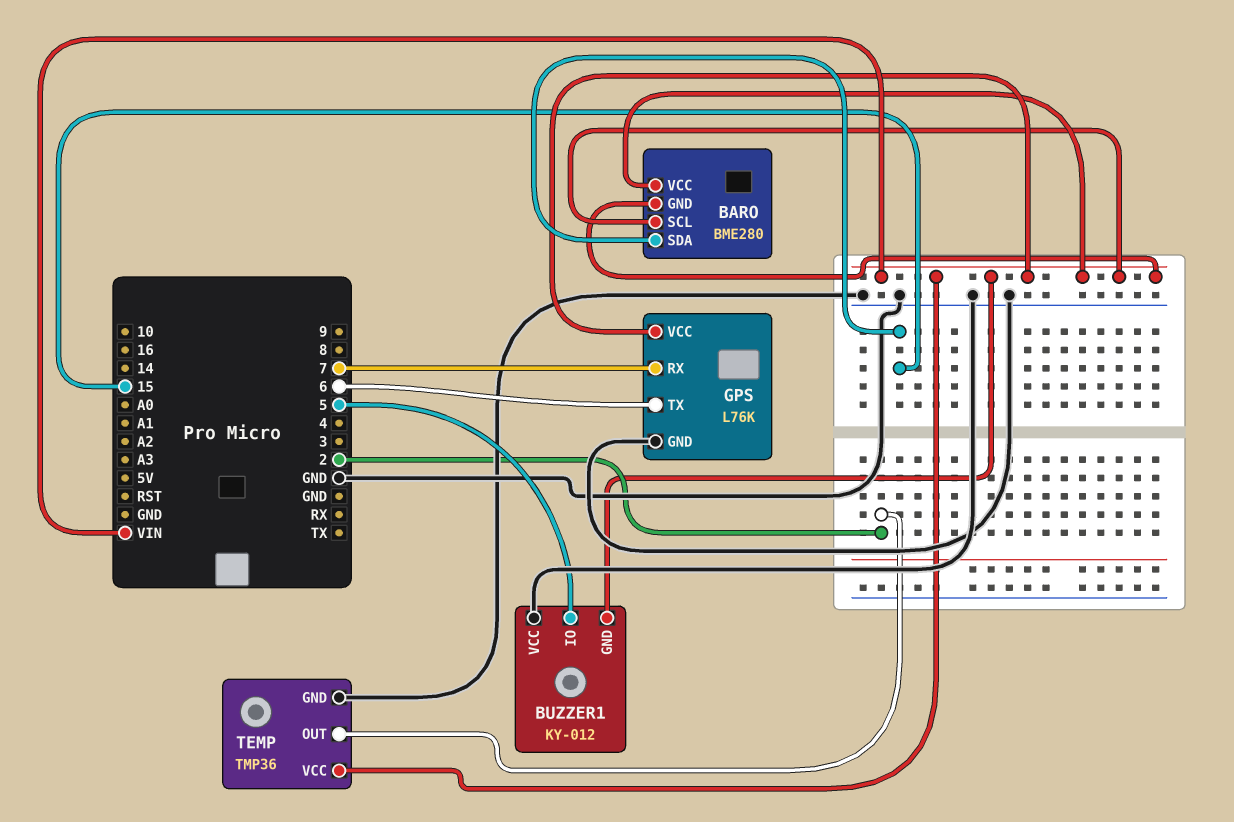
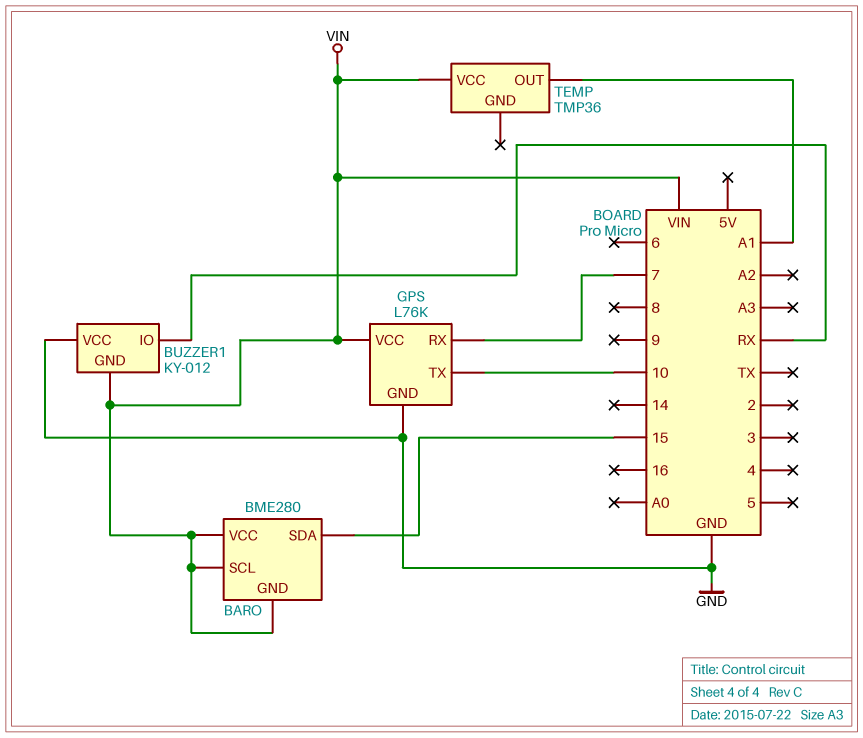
BUZZER1 pin IO: 5 -> RX
GPS pin TX: 6 -> 10
TEMP pin GND: GND -> none
TEMP pin OUT: 2 -> A1

